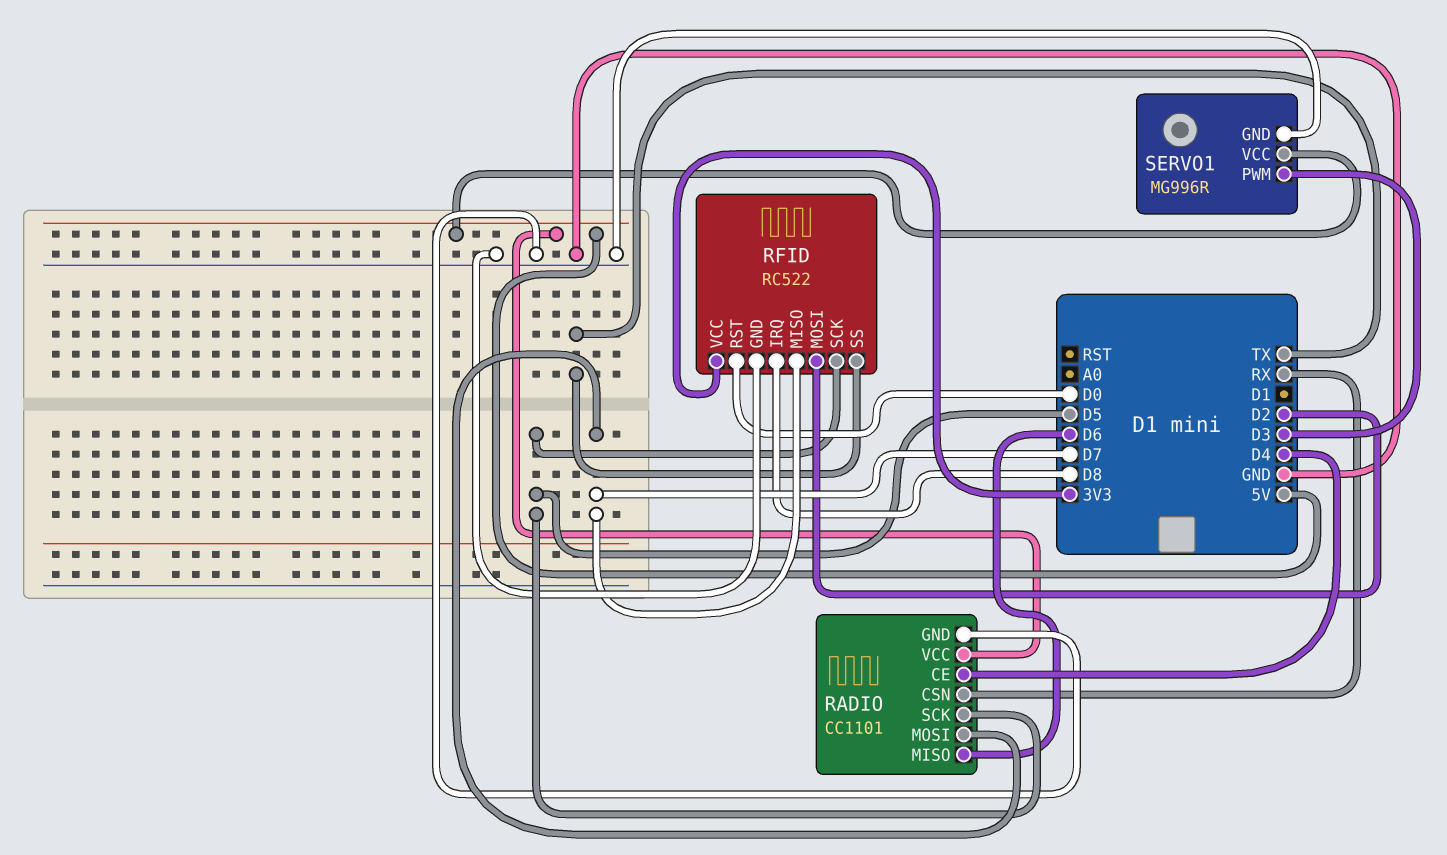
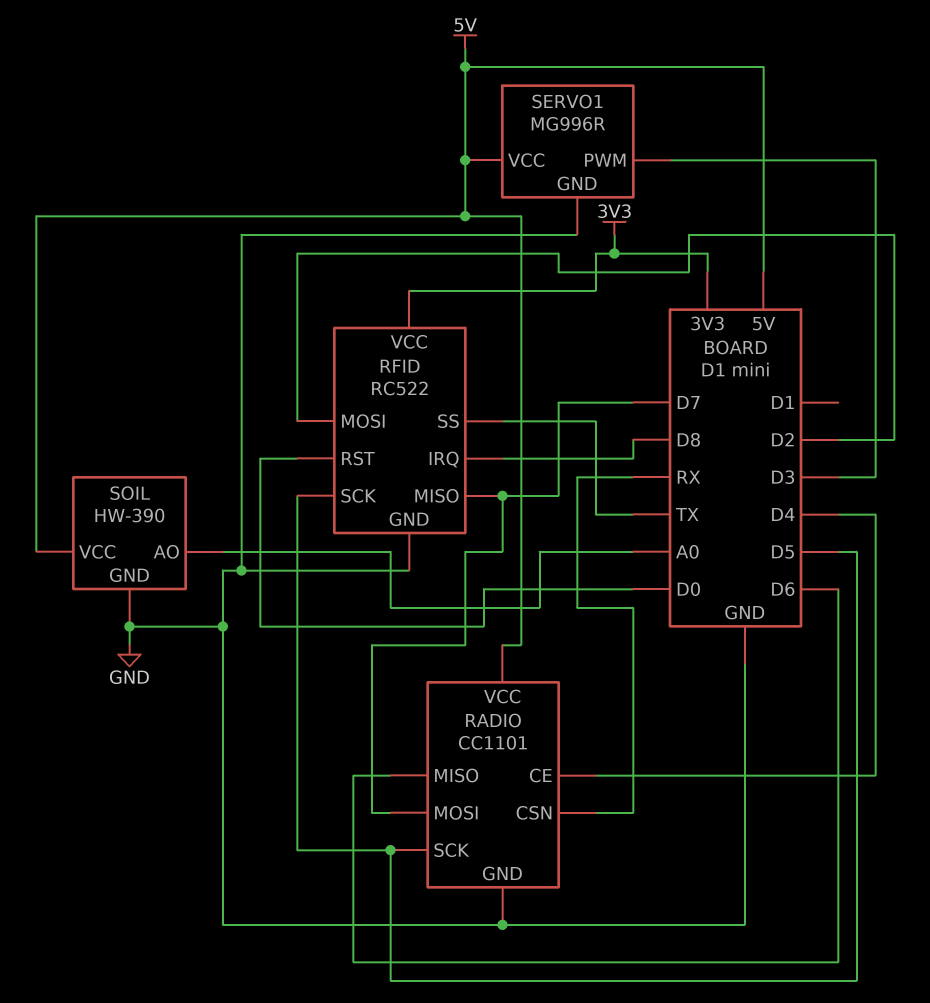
SOIL: none -> HW-390
SOIL pin AO: none -> A0
SOIL pin GND: none -> GND
SOIL pin VCC: none -> 5V

